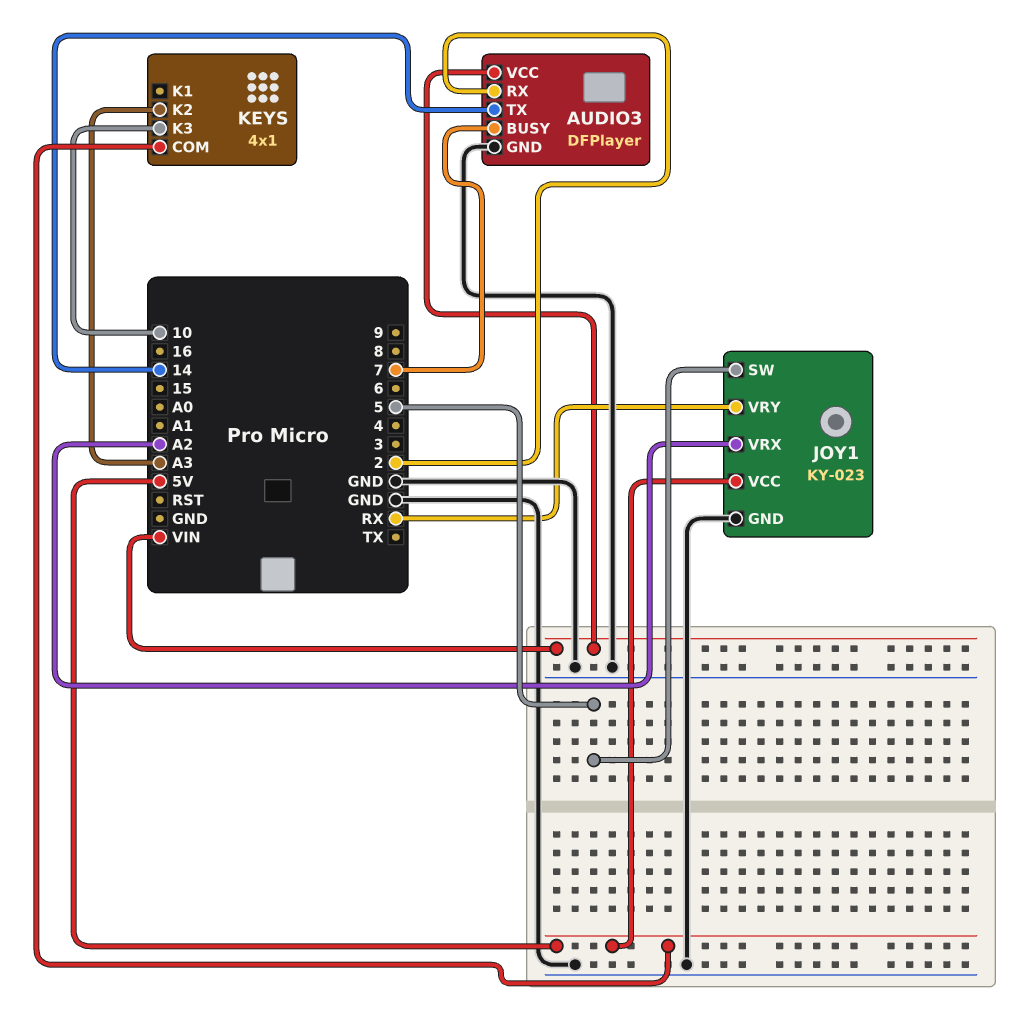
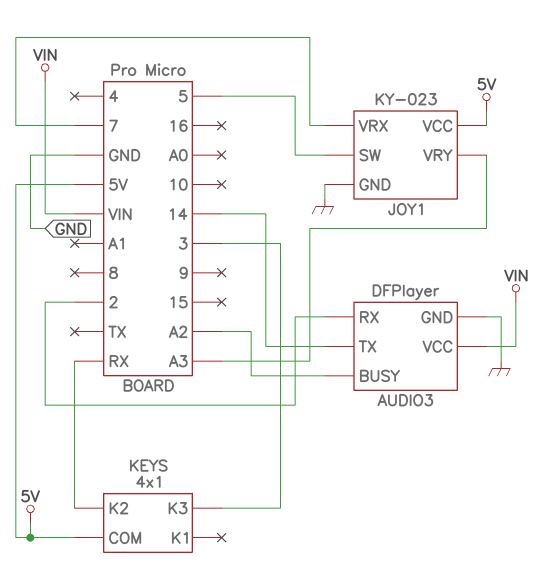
AUDIO3 pin BUSY: 7 -> A2
JOY1 pin VRX: A2 -> 7
JOY1 pin VRY: RX -> A3
KEYS pin K2: A3 -> RX
KEYS pin K3: 10 -> 3

